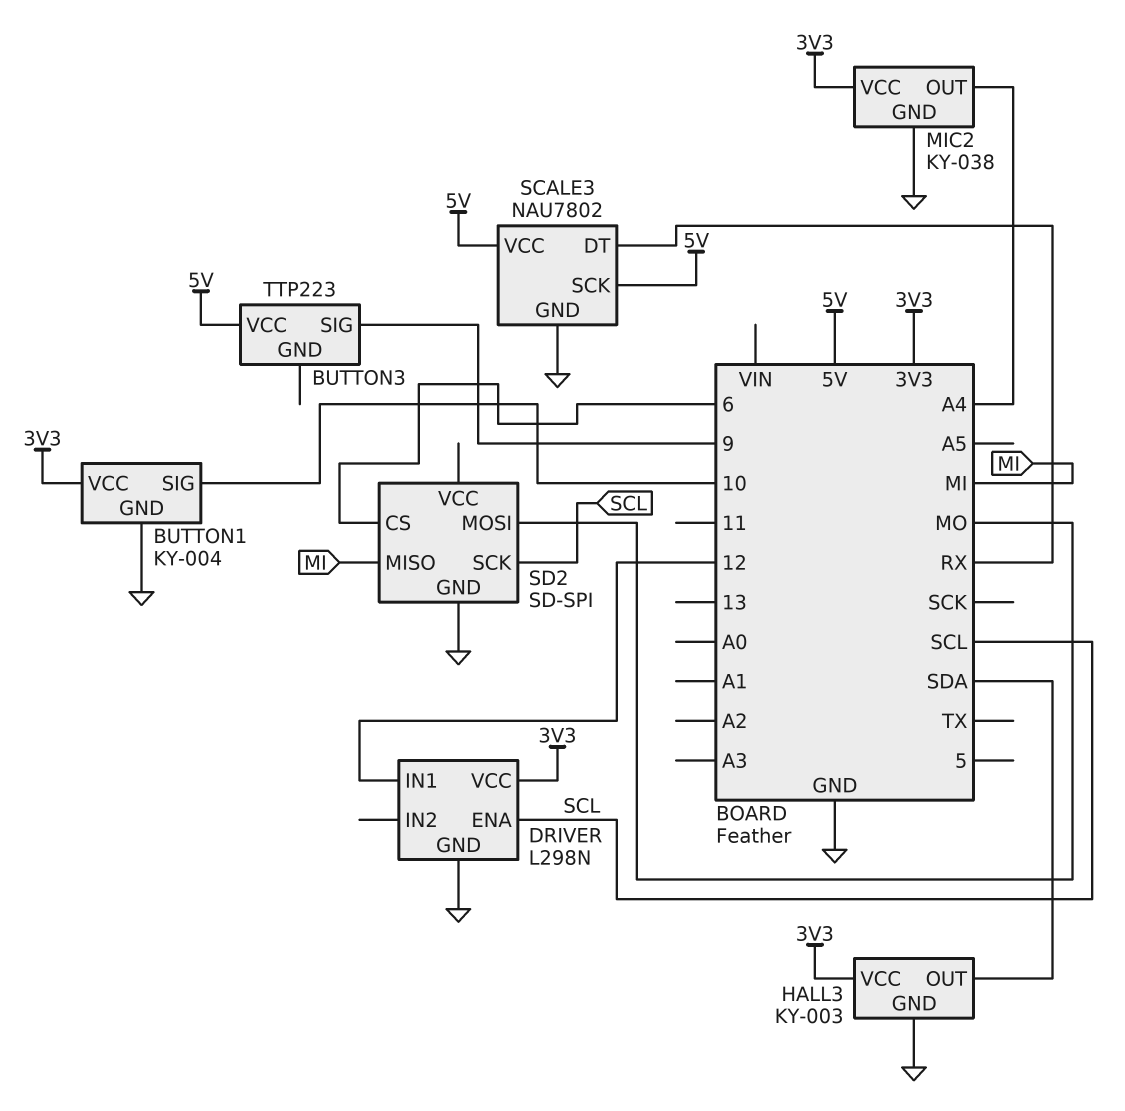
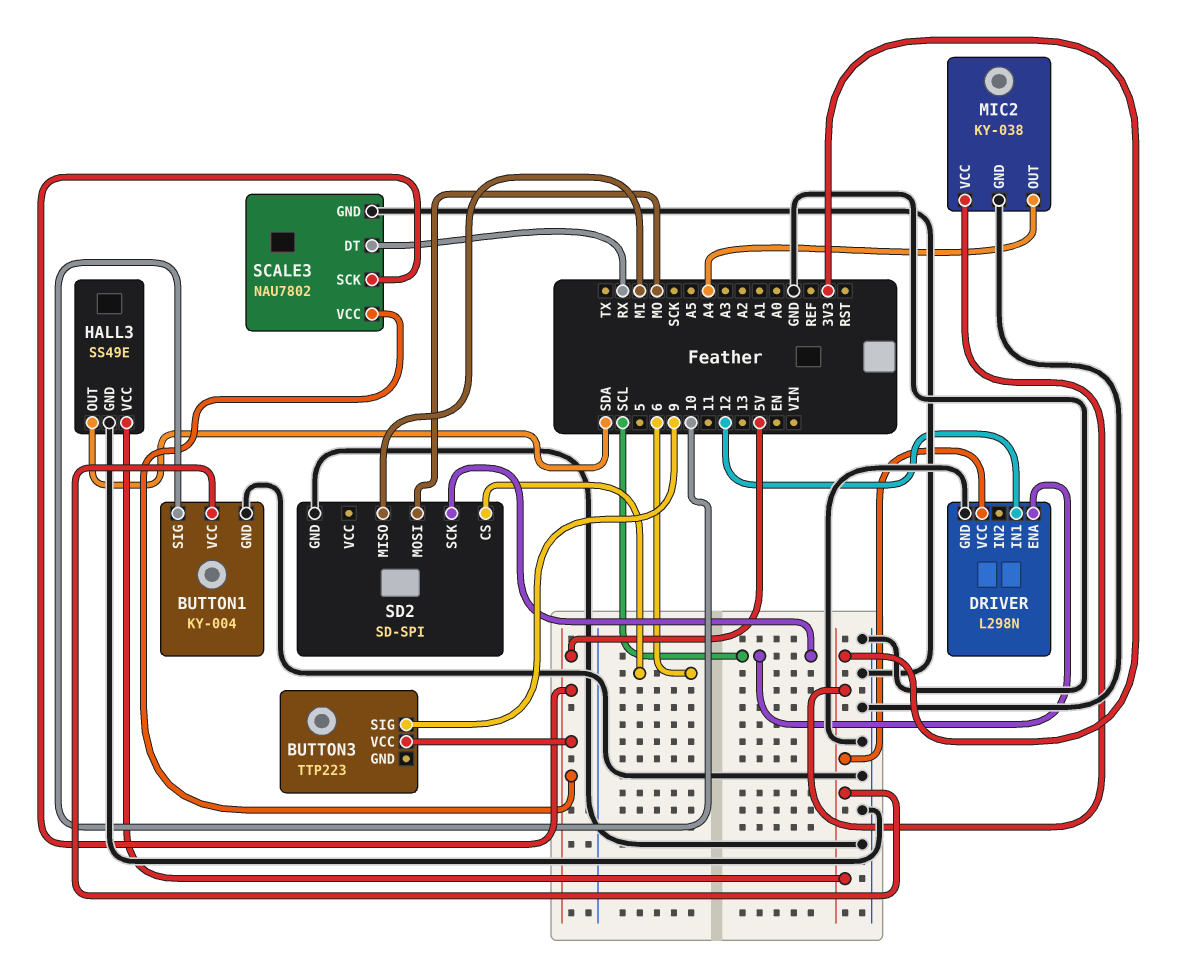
HALL3: KY-003 -> SS49E

